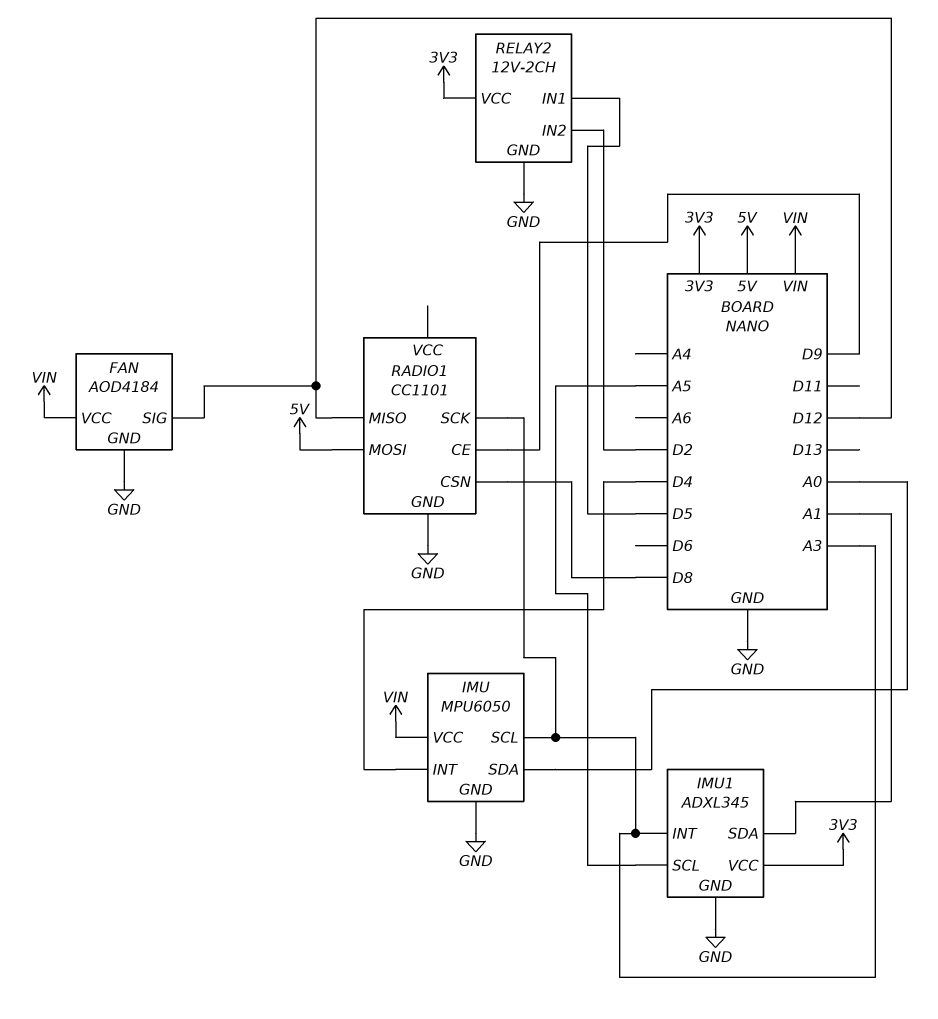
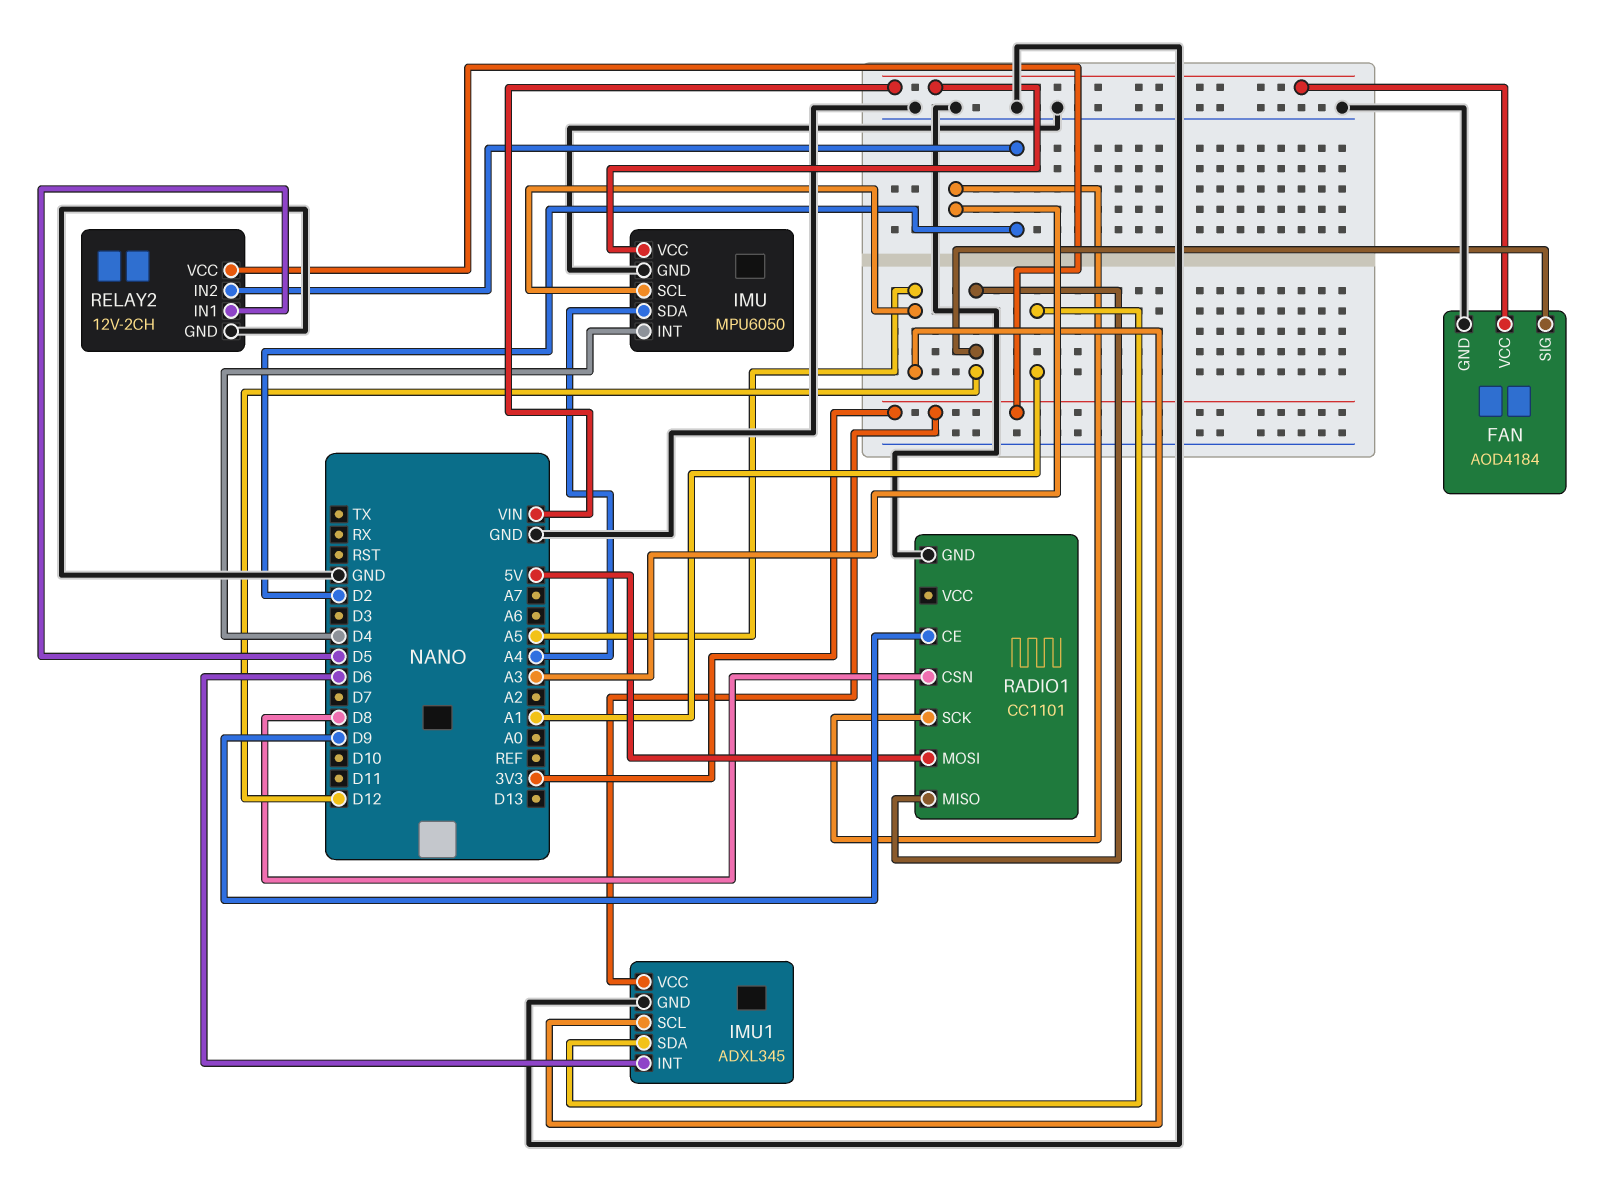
IMU pin SCL: A3 -> A5
IMU pin SDA: A0 -> A4
IMU1 pin INT: A3 -> D6

